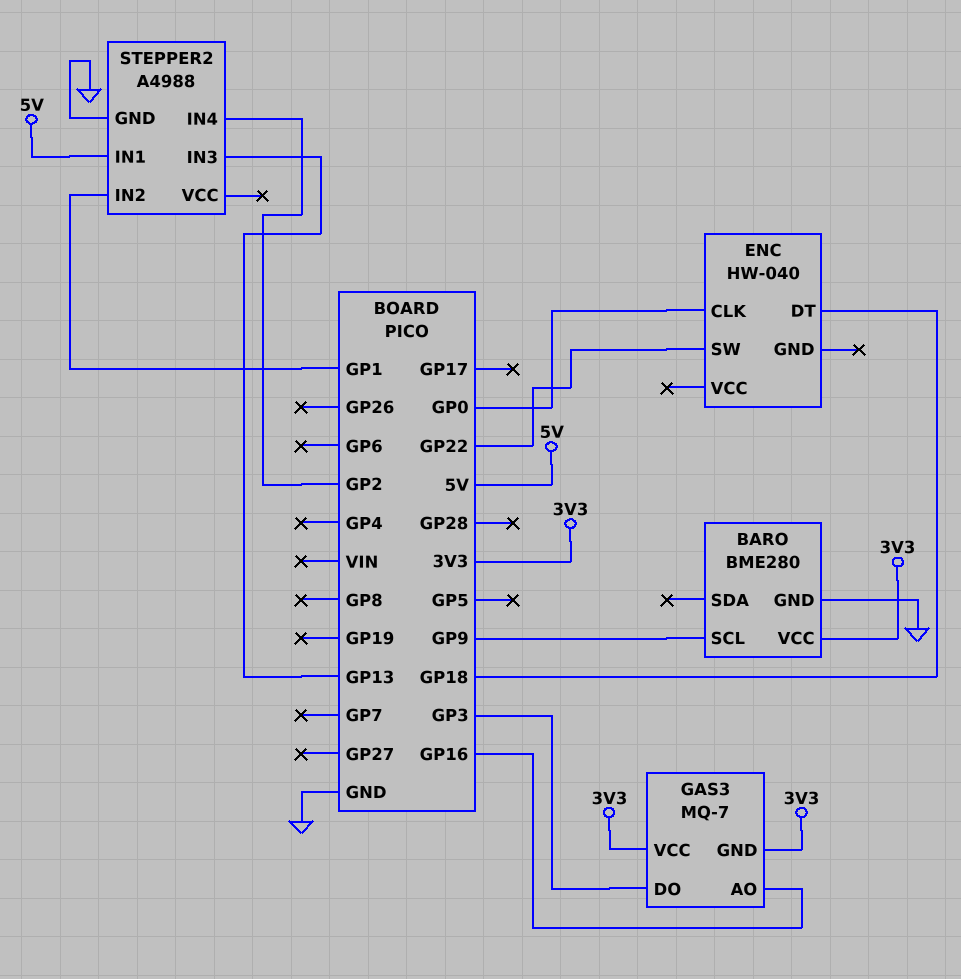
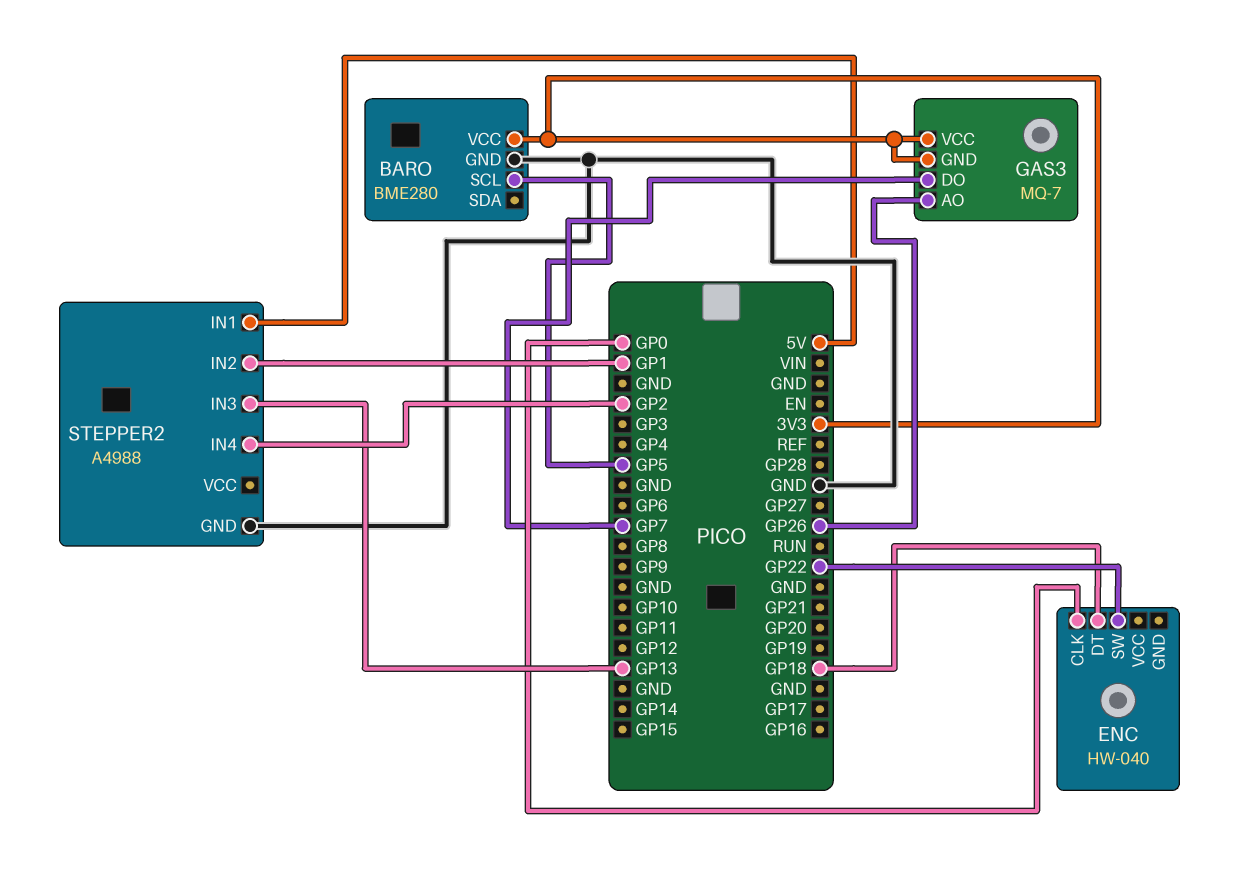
BARO pin SCL: GP9 -> GP5
GAS3 pin AO: GP16 -> GP26
GAS3 pin DO: GP3 -> GP7

